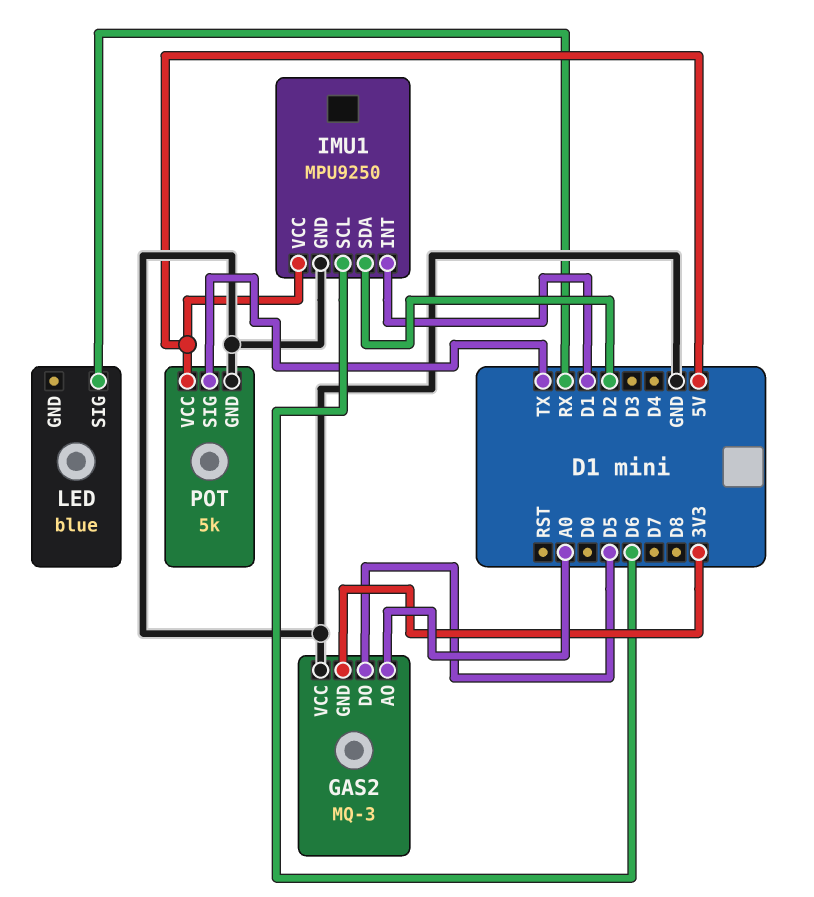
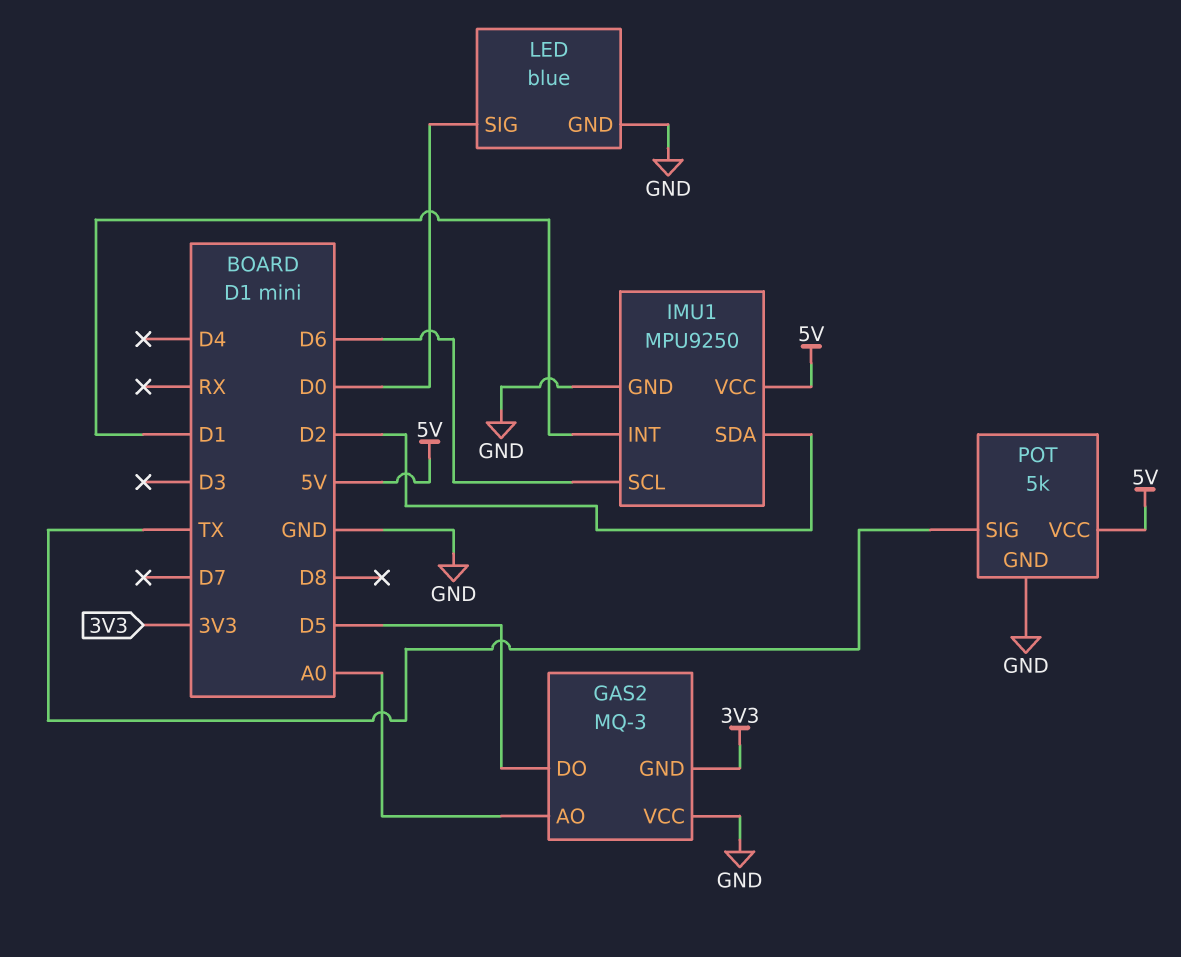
LED pin GND: none -> GND
LED pin SIG: RX -> D0

